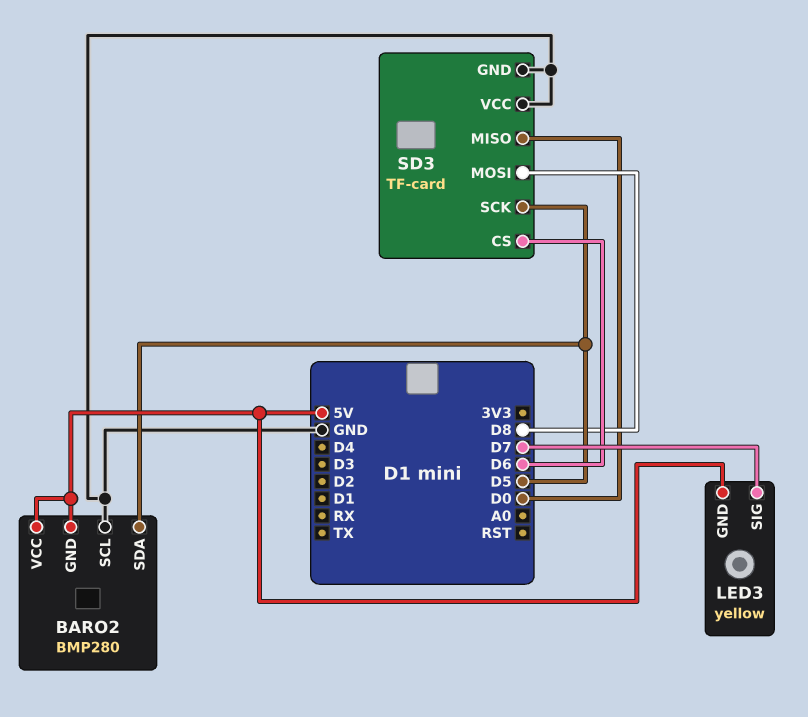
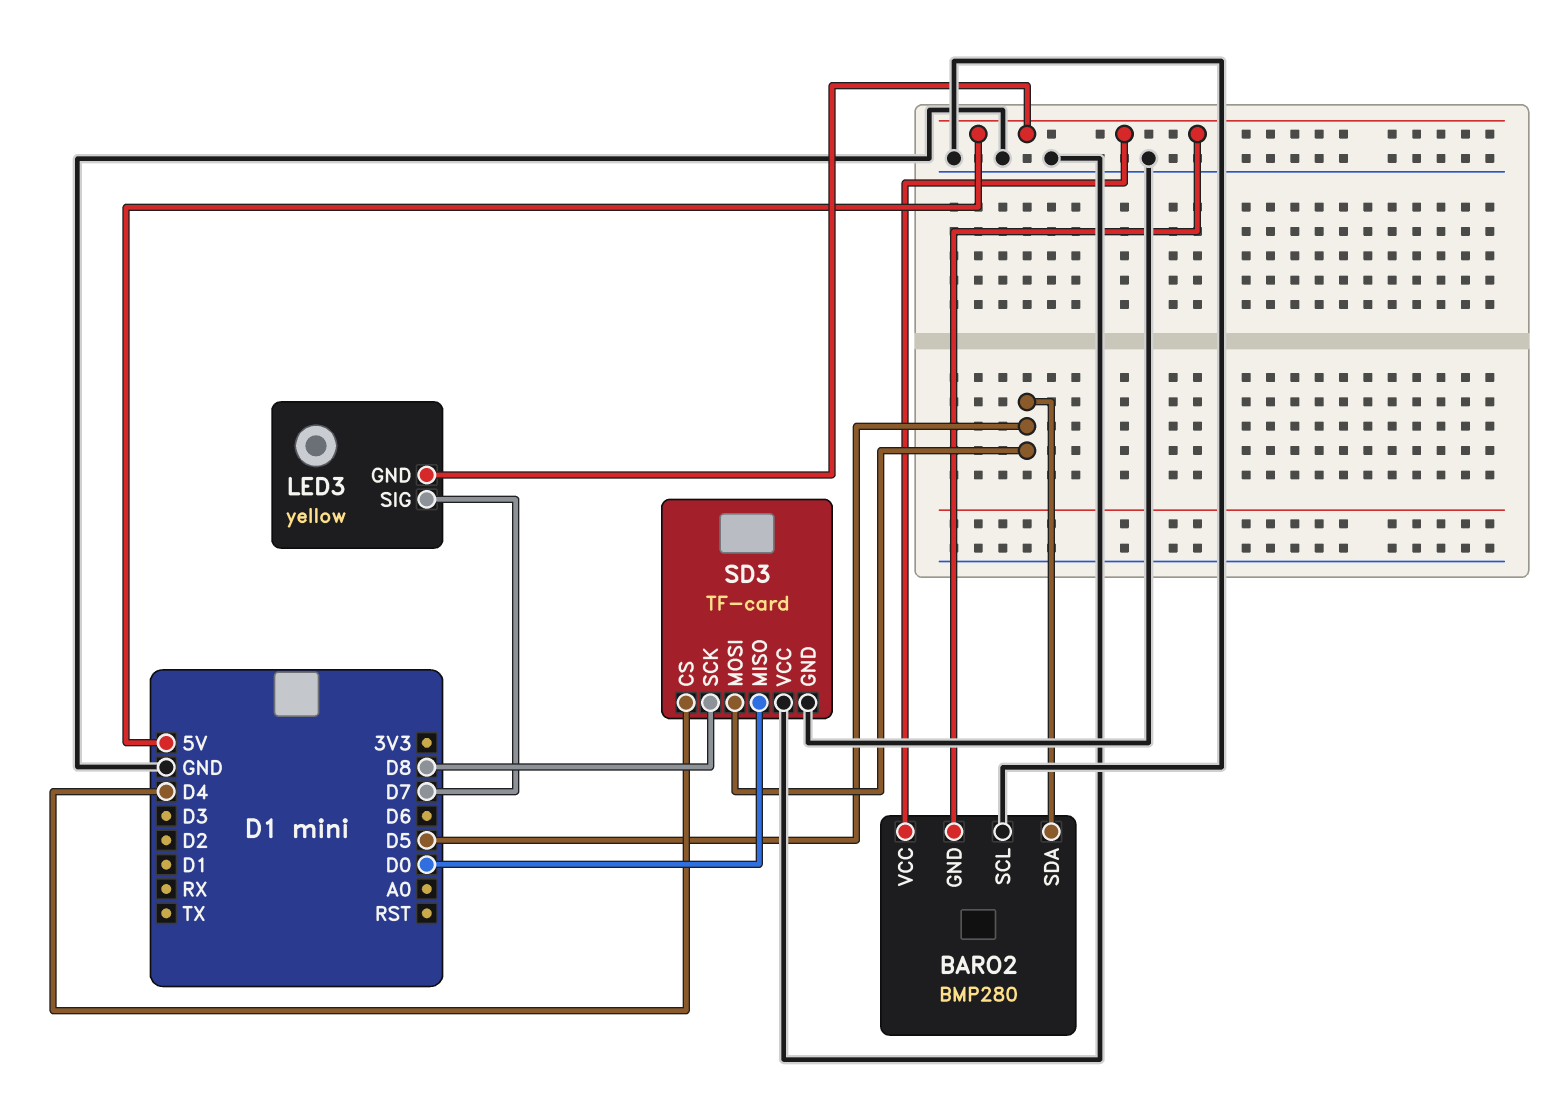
SD3 pin CS: D6 -> D4
SD3 pin MOSI: D8 -> D5
SD3 pin SCK: D5 -> D8

